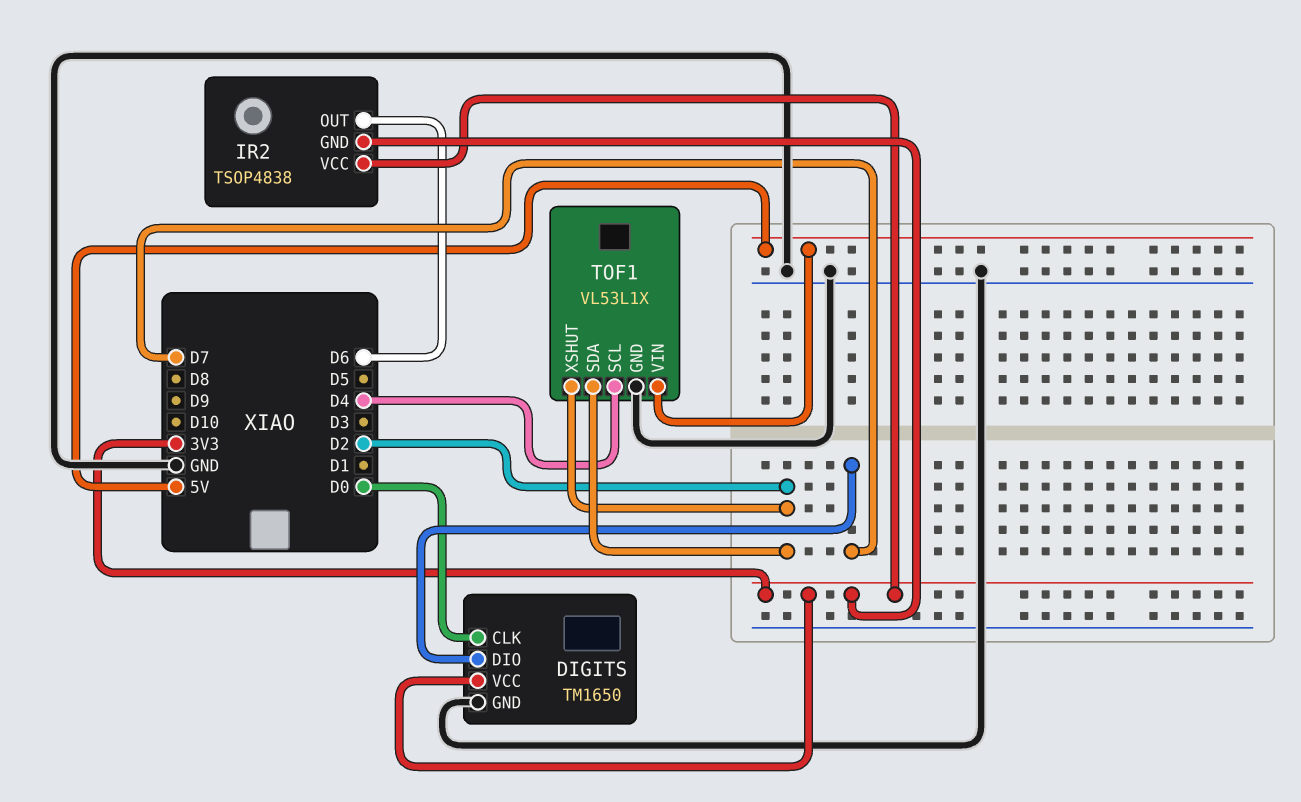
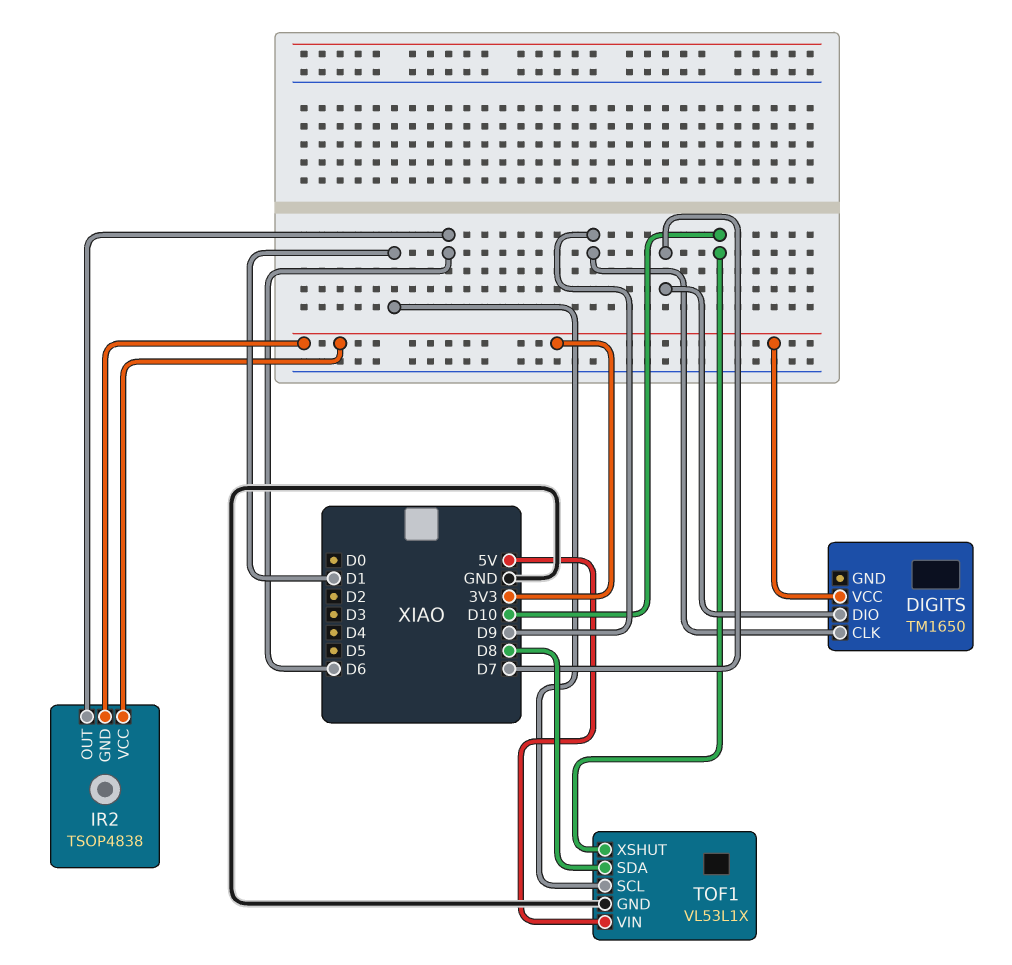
DIGITS pin CLK: D0 -> D9
DIGITS pin GND: GND -> none
TOF1 pin SCL: D4 -> D1
TOF1 pin SDA: D2 -> D8
TOF1 pin XSHUT: D2 -> D10

